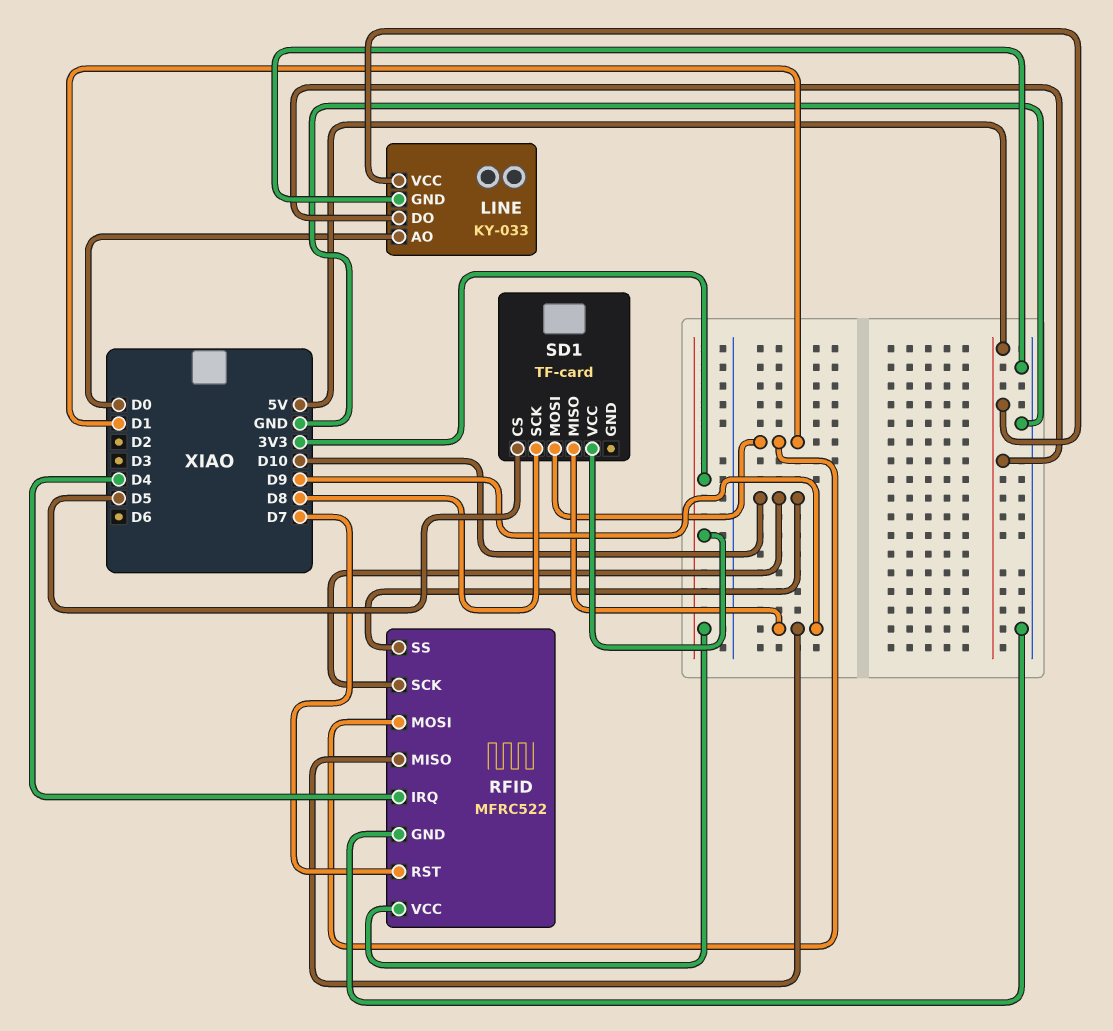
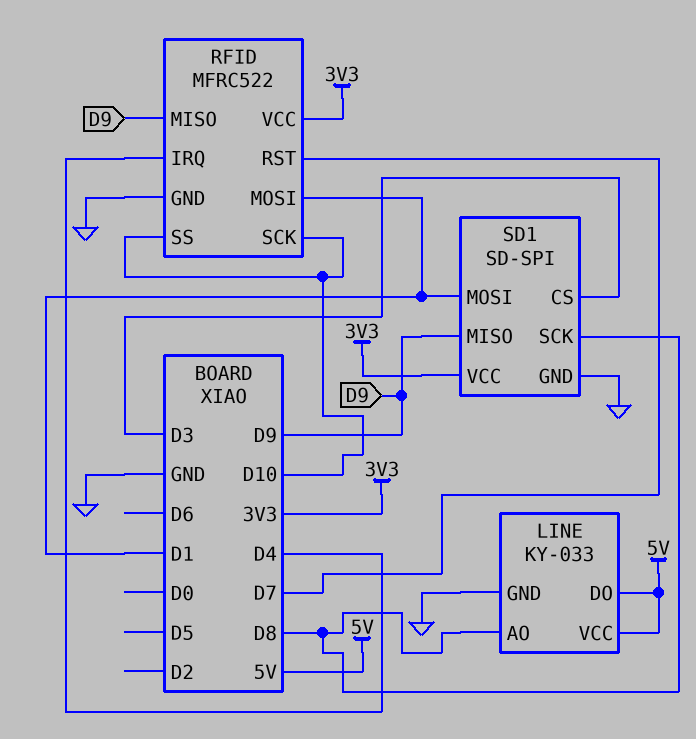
LINE pin AO: D0 -> D8
SD1: TF-card -> SD-SPI
SD1 pin CS: D5 -> D3
SD1 pin GND: none -> GND

